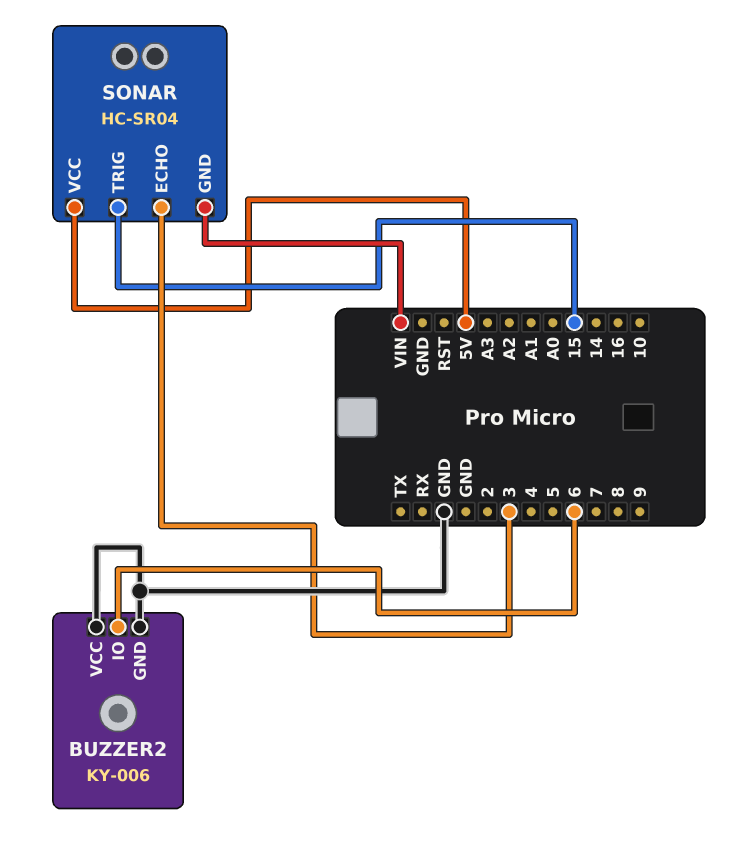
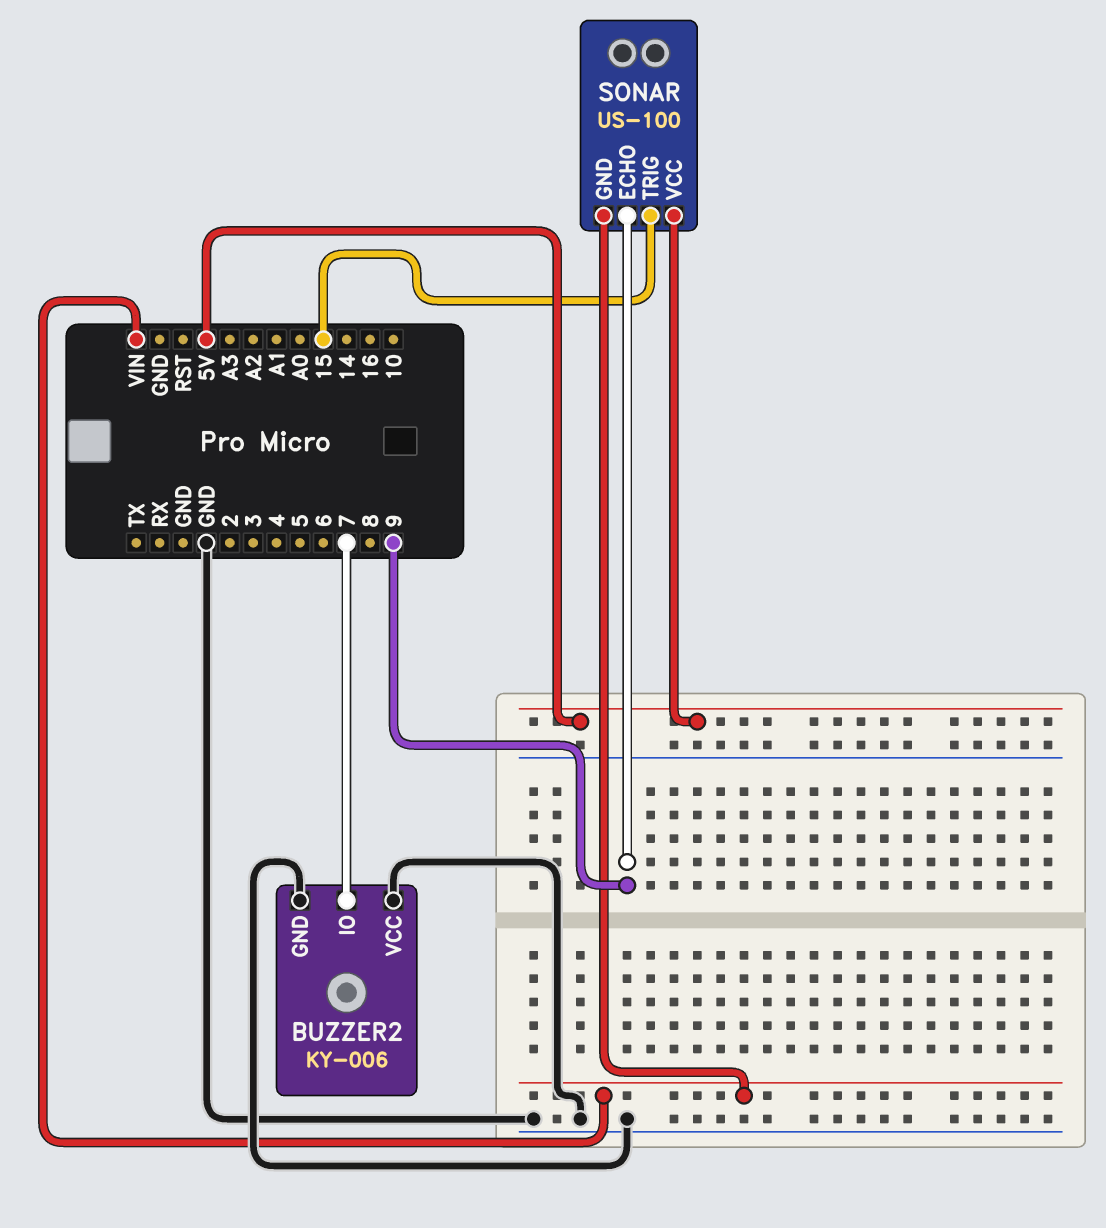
BUZZER2 pin IO: 6 -> 7
SONAR: HC-SR04 -> US-100
SONAR pin ECHO: 3 -> 9

